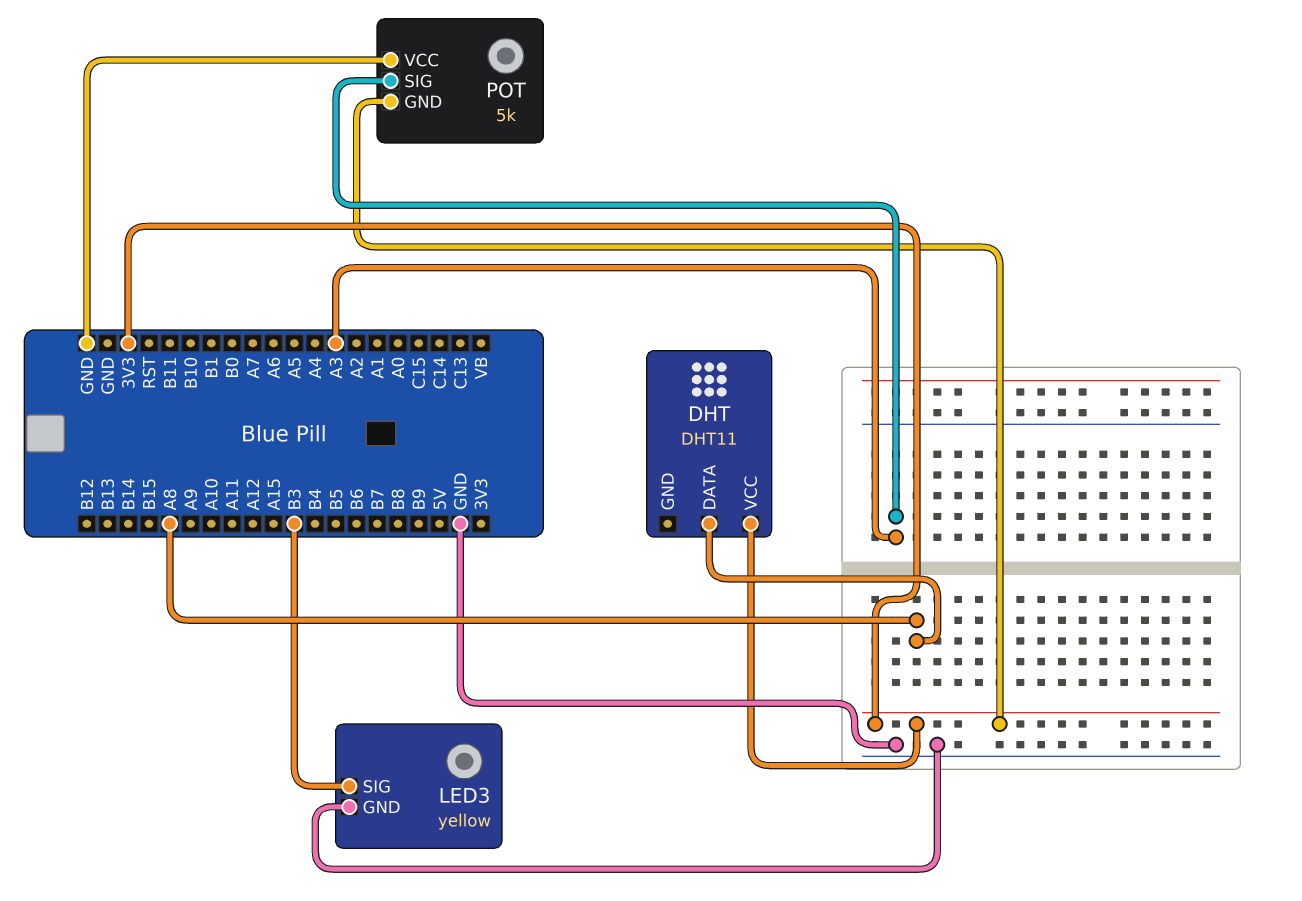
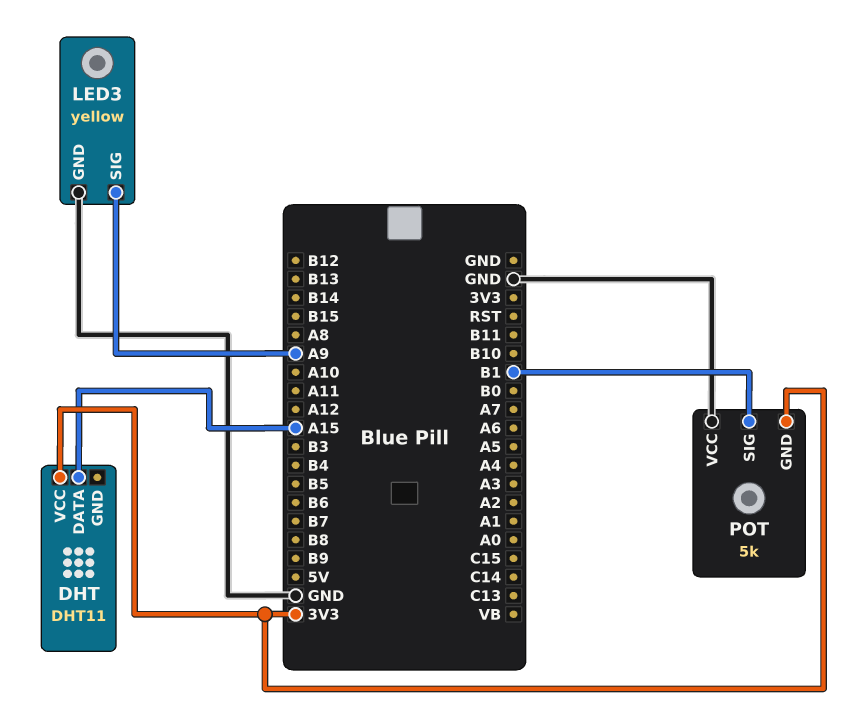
DHT pin DATA: A8 -> A15
LED3 pin SIG: B3 -> A9
POT pin SIG: A3 -> B1

